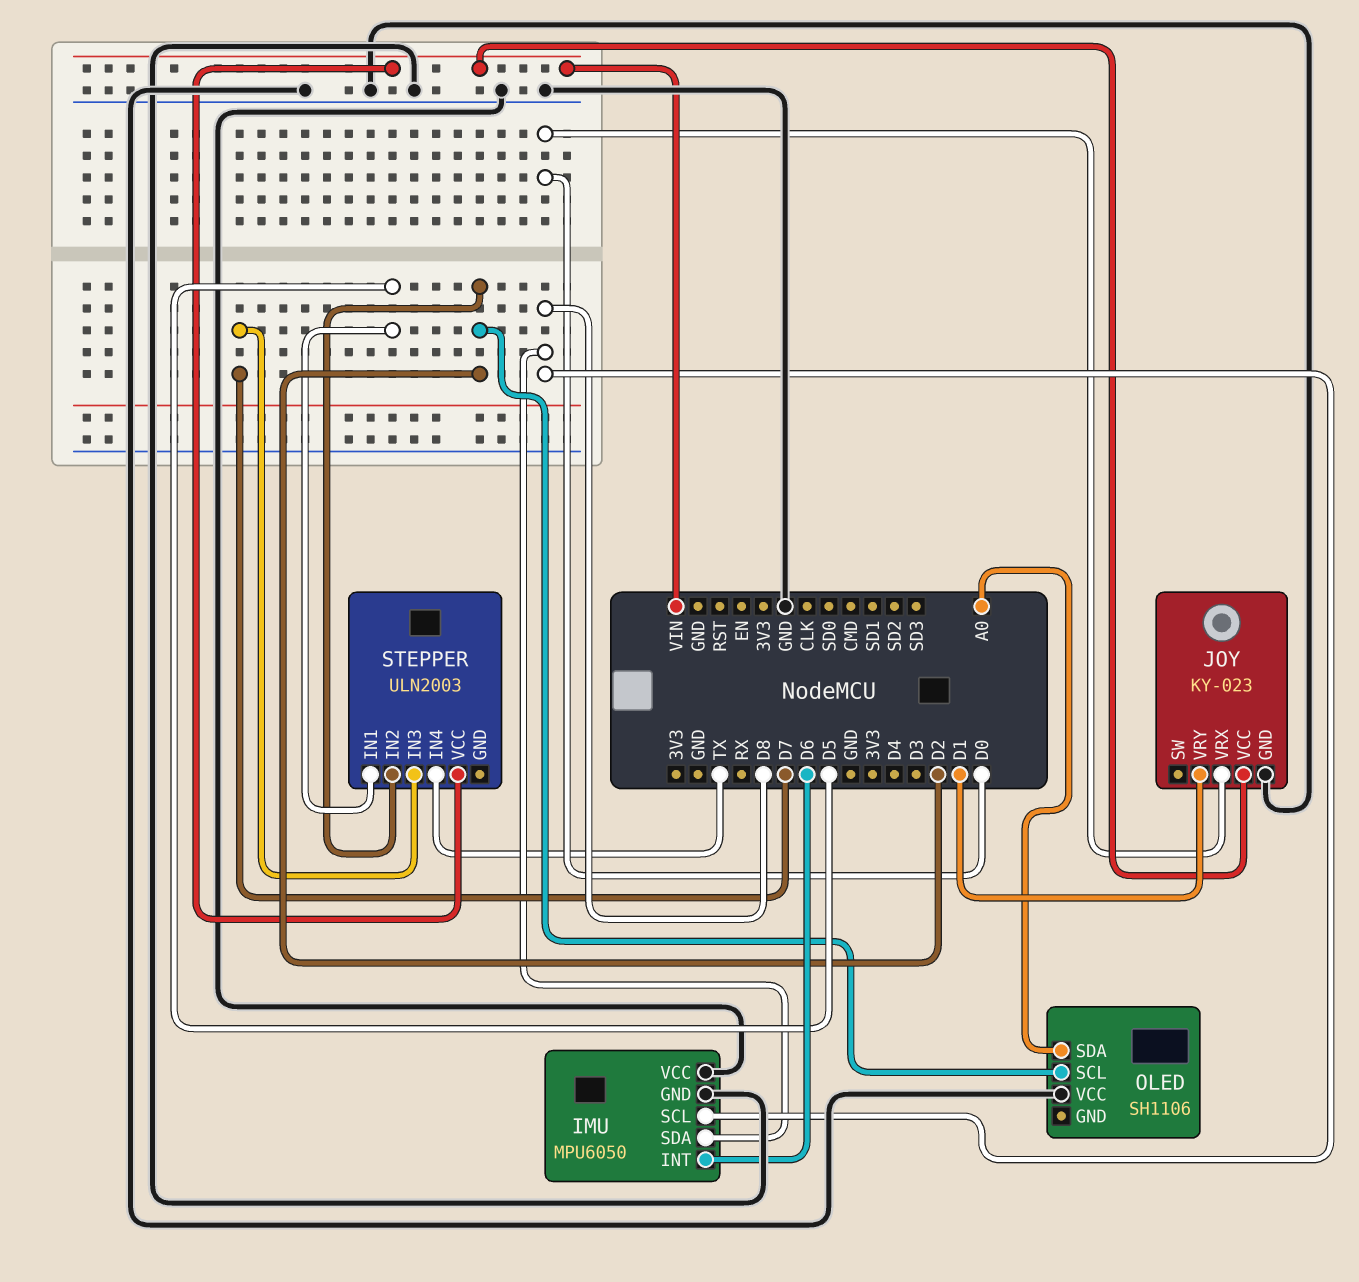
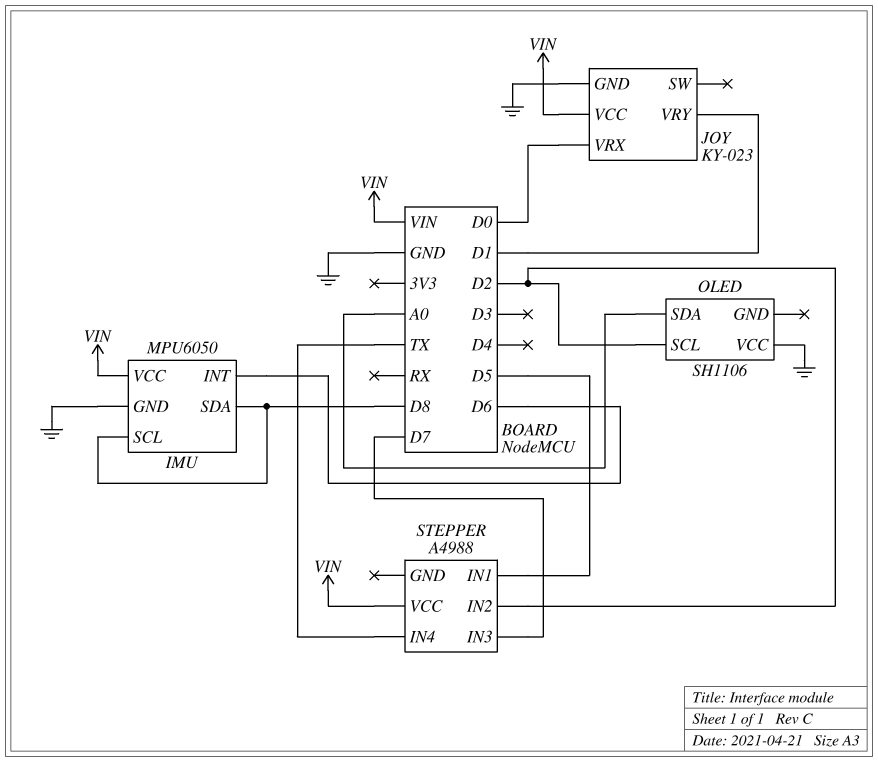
IMU pin VCC: GND -> VIN
STEPPER: ULN2003 -> A4988

